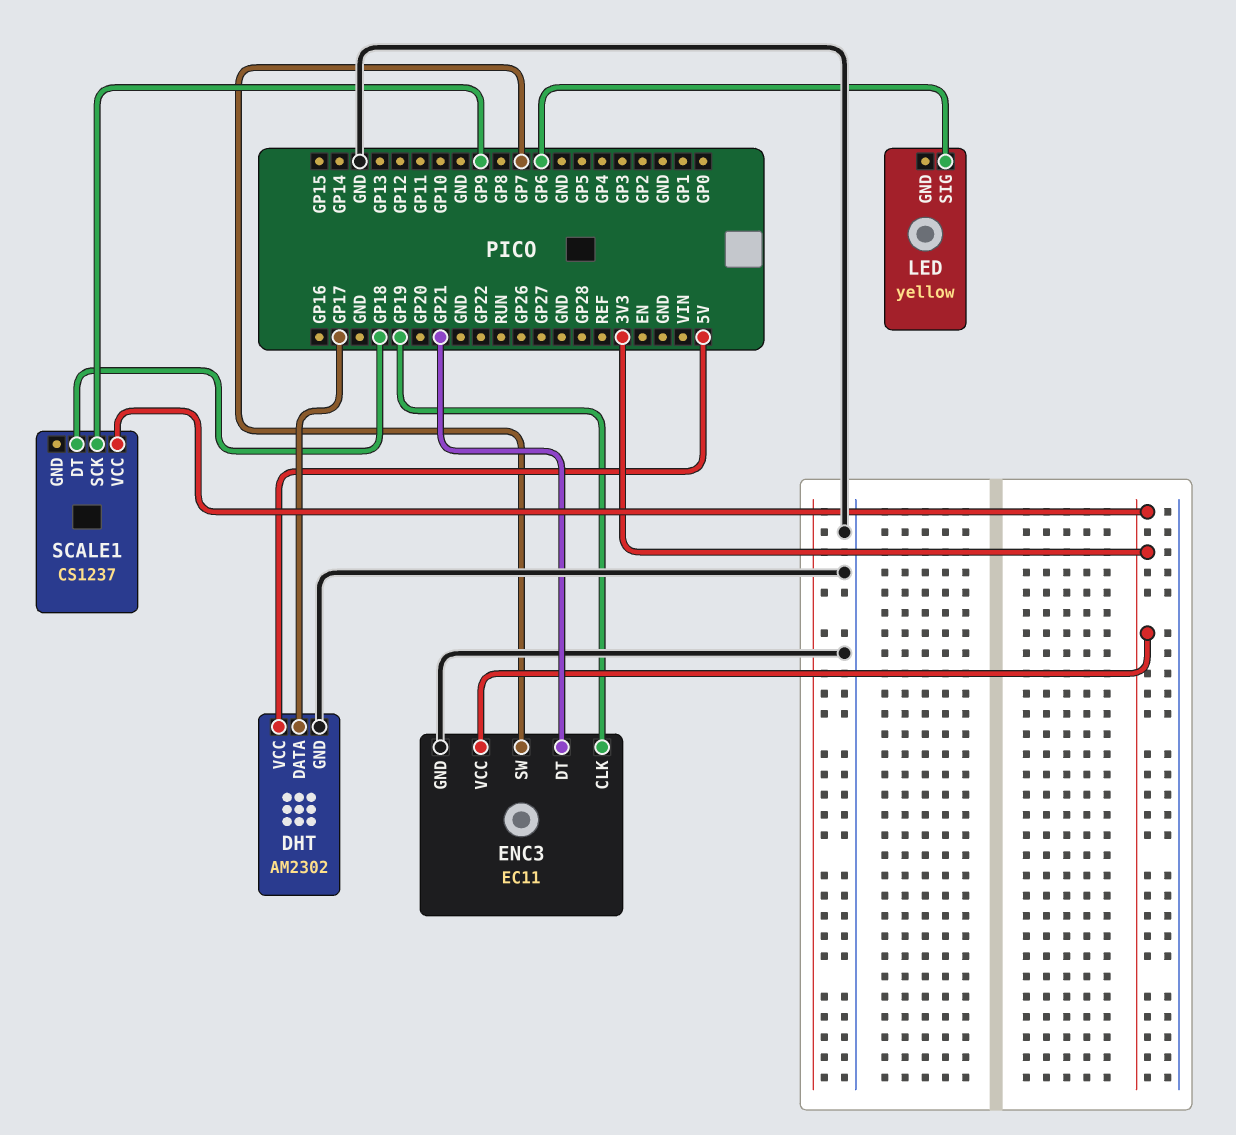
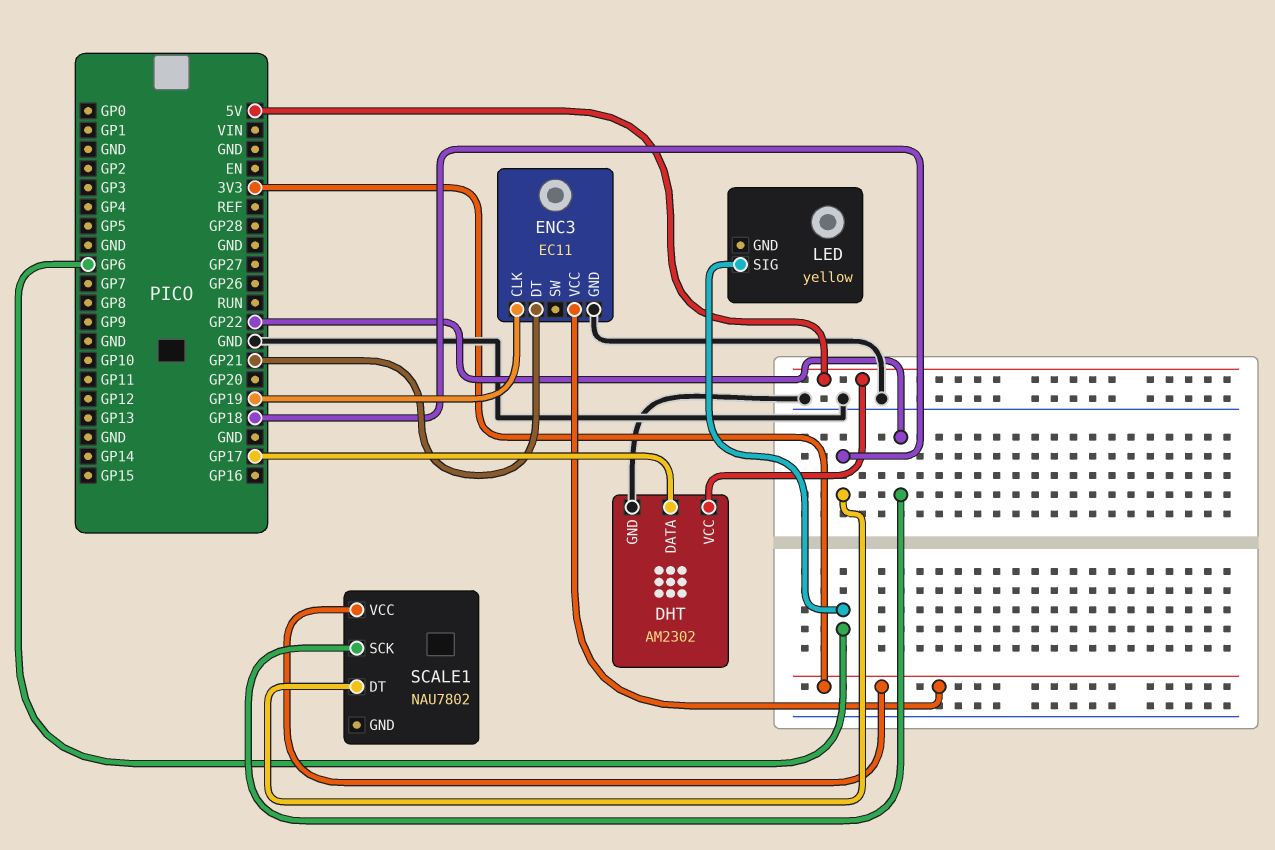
ENC3 pin SW: GP7 -> none
SCALE1: CS1237 -> NAU7802
SCALE1 pin SCK: GP9 -> GP22

